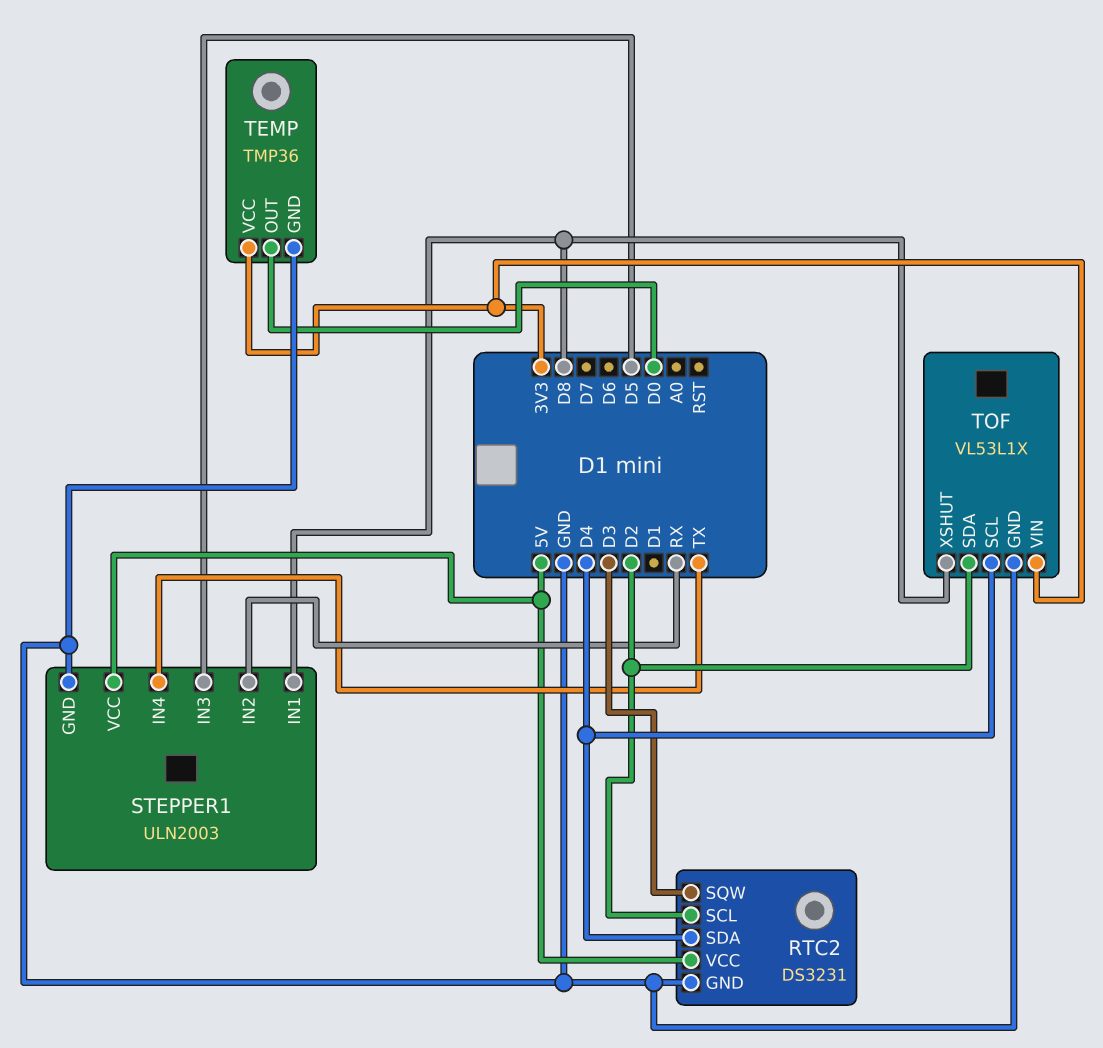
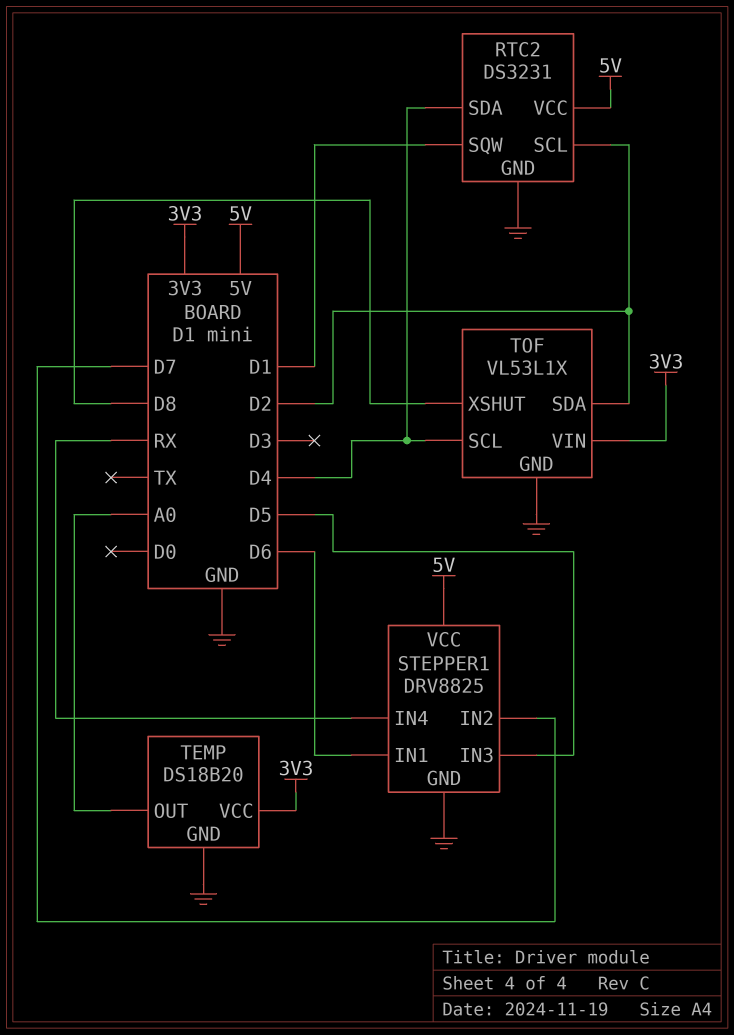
RTC2 pin SQW: D3 -> D1
STEPPER1: ULN2003 -> DRV8825
STEPPER1 pin IN1: D8 -> D6
STEPPER1 pin IN2: RX -> D7
STEPPER1 pin IN4: TX -> RX
TEMP: TMP36 -> DS18B20
TEMP pin OUT: D0 -> A0

